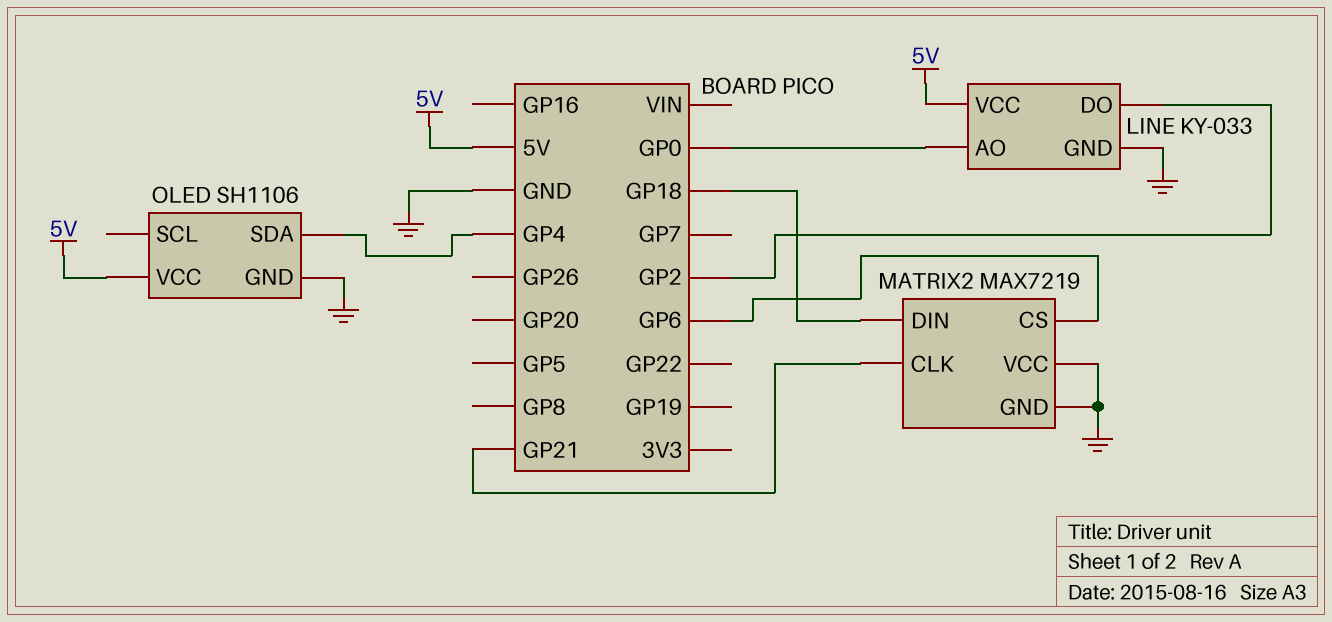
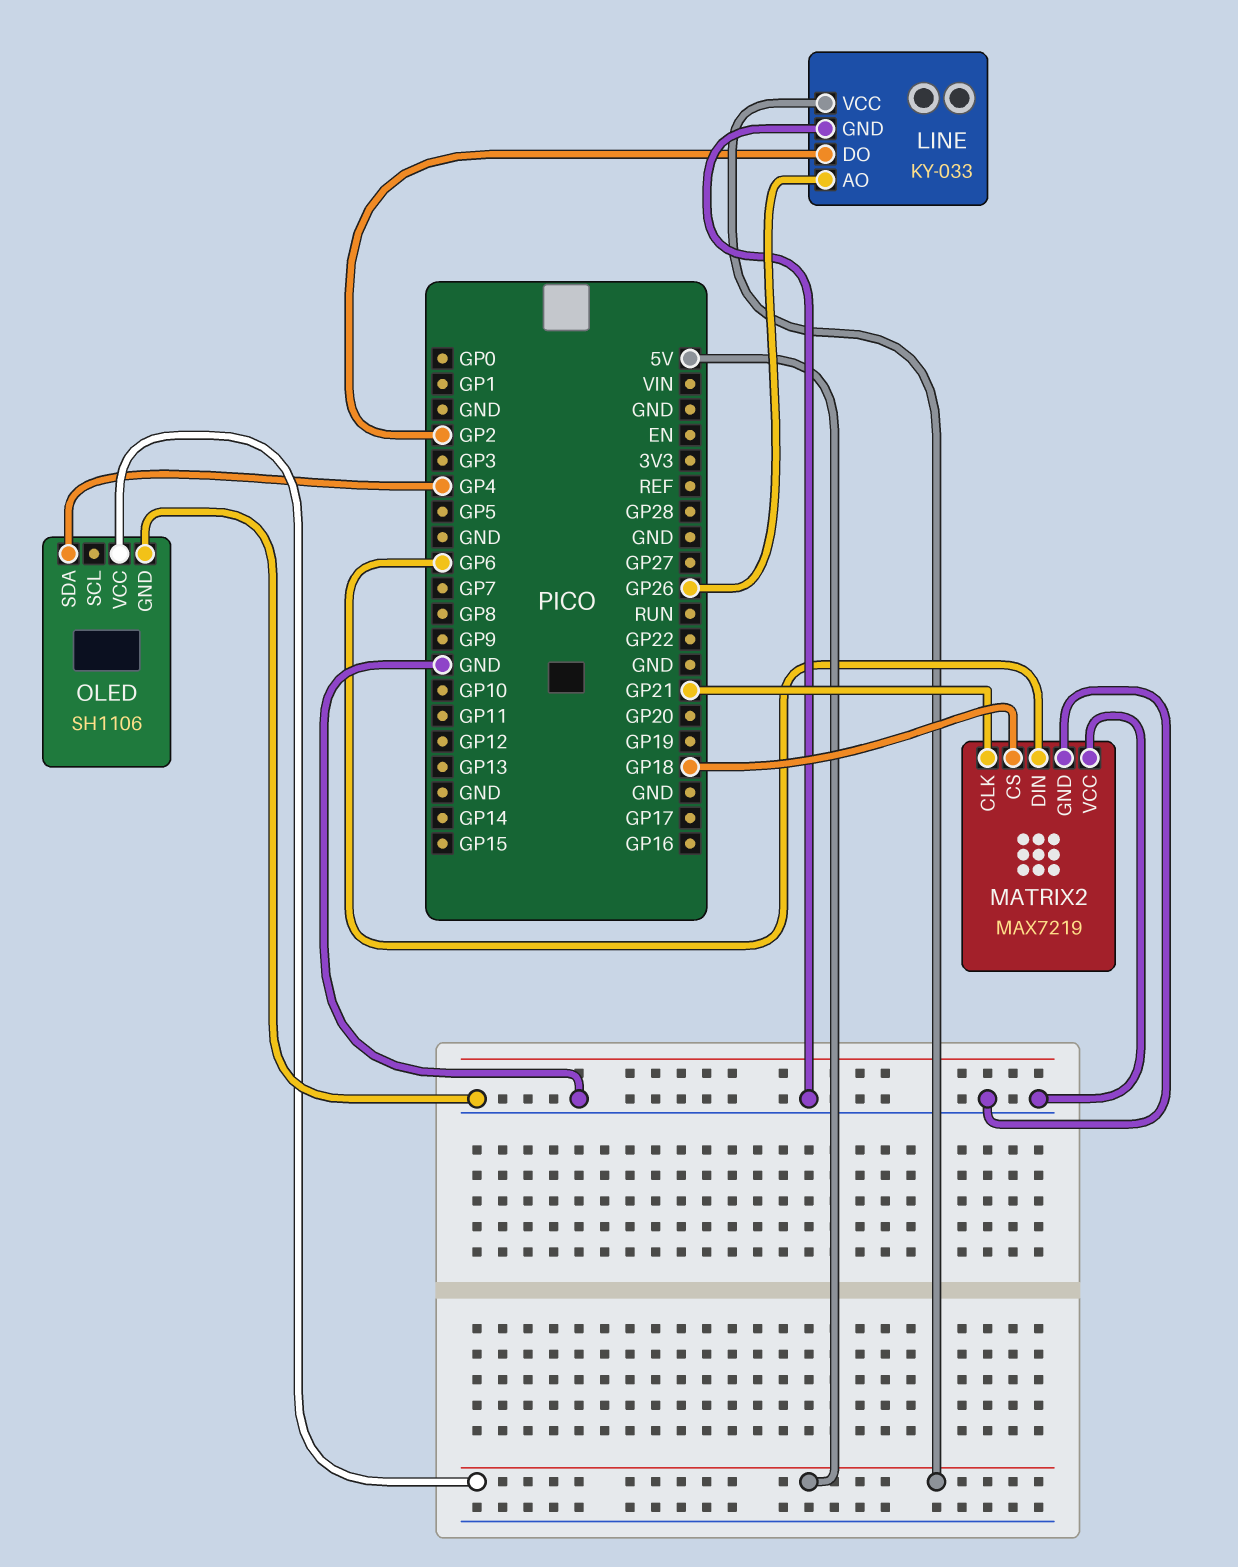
LINE pin AO: GP0 -> GP26
MATRIX2 pin CS: GP6 -> GP18
MATRIX2 pin DIN: GP18 -> GP6

